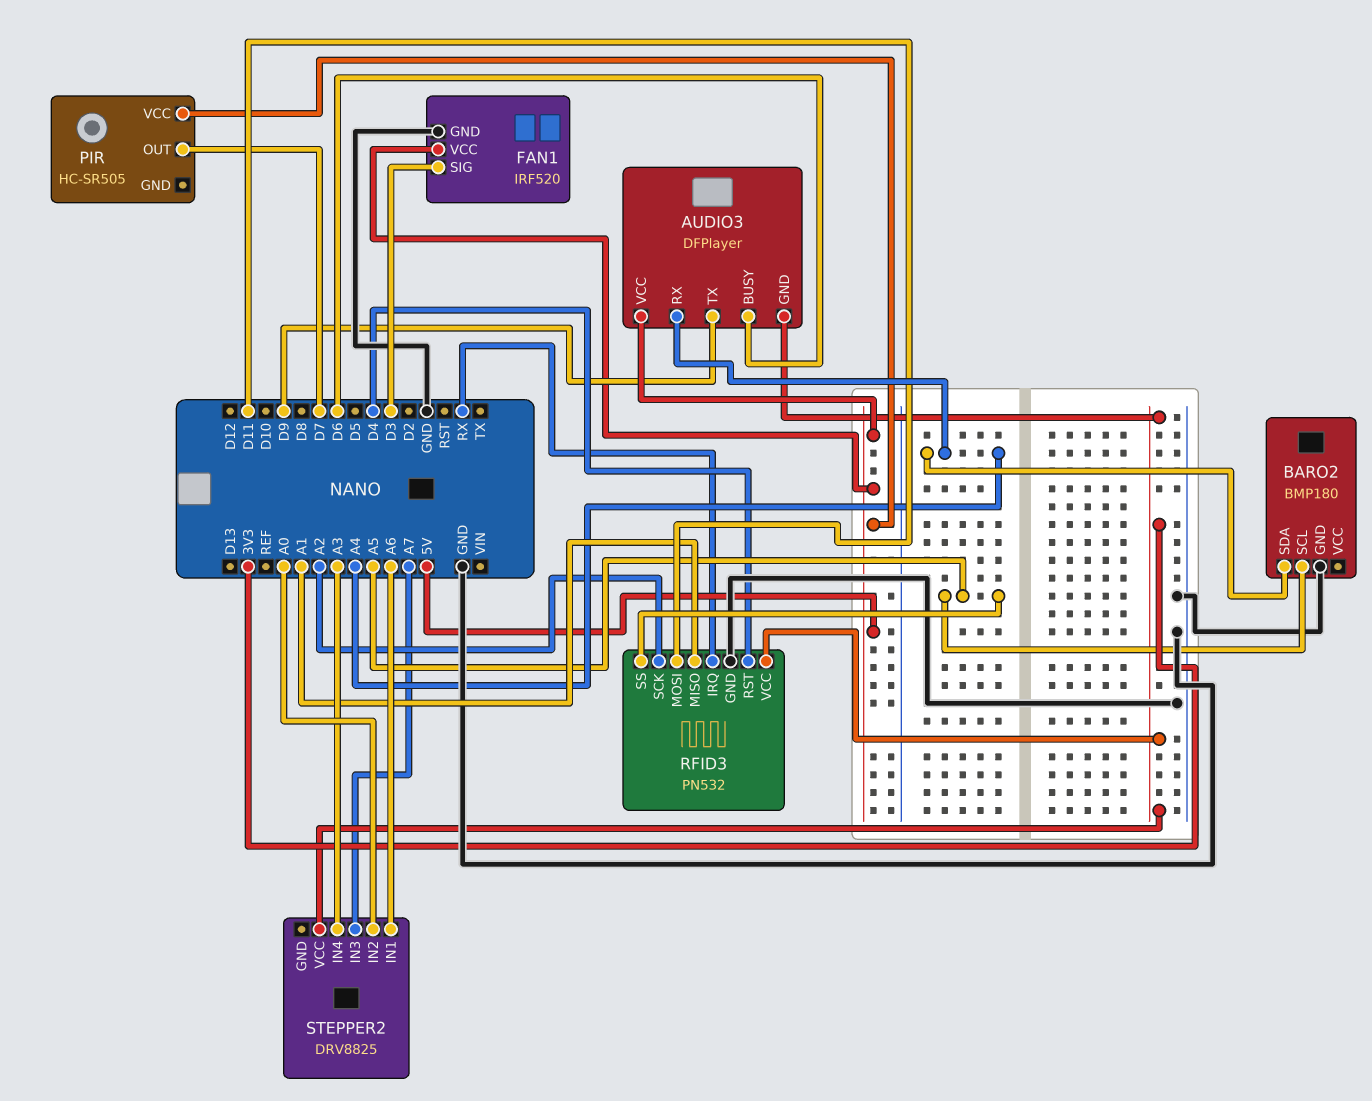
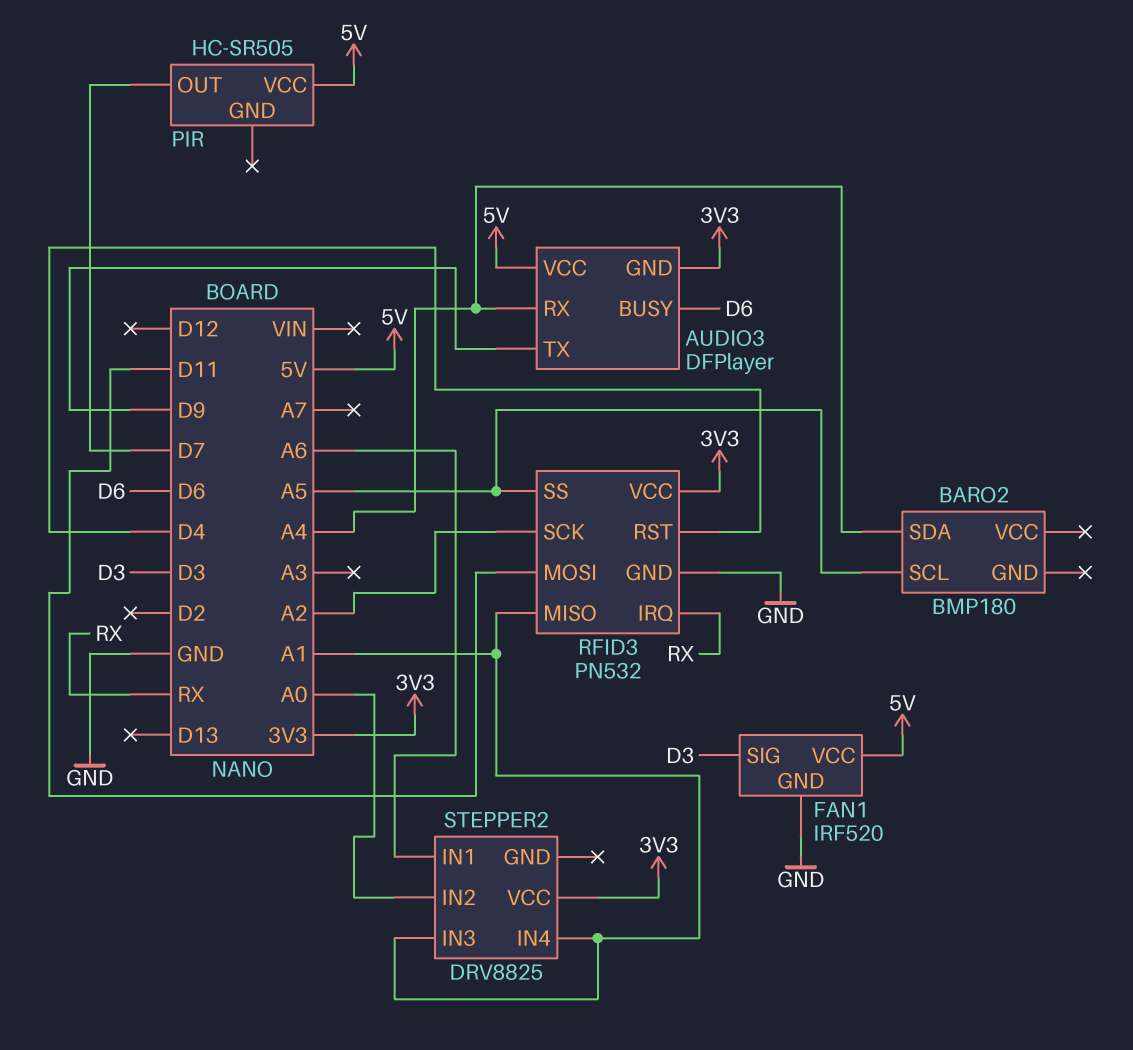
BARO2 pin GND: GND -> none
STEPPER2 pin IN3: A7 -> A1
STEPPER2 pin IN4: A3 -> A1

